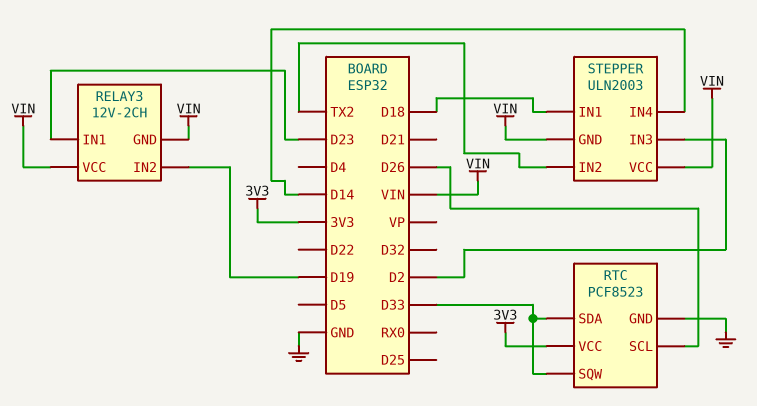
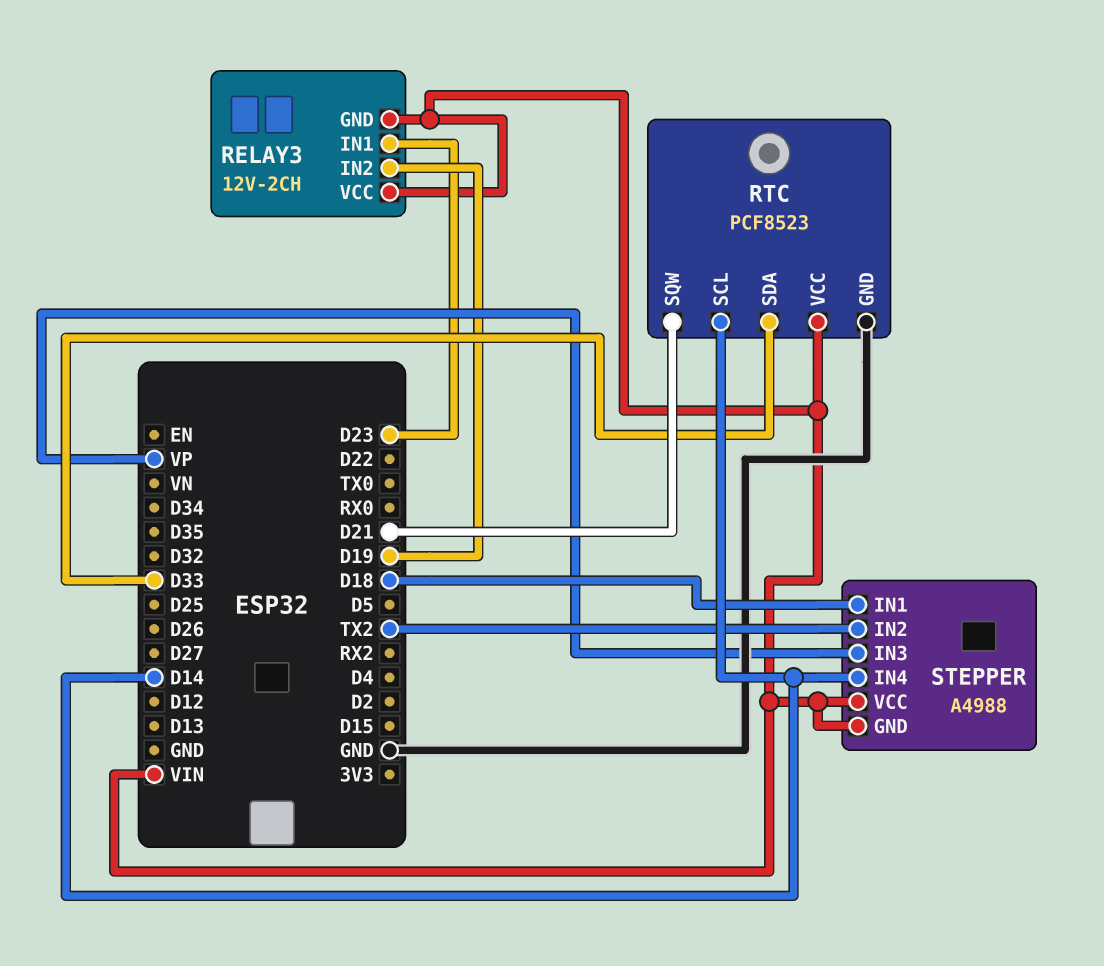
RTC pin SCL: D26 -> D14
RTC pin SQW: D33 -> D21
RTC pin VCC: 3V3 -> VIN
STEPPER: ULN2003 -> A4988
STEPPER pin IN3: D2 -> VP

